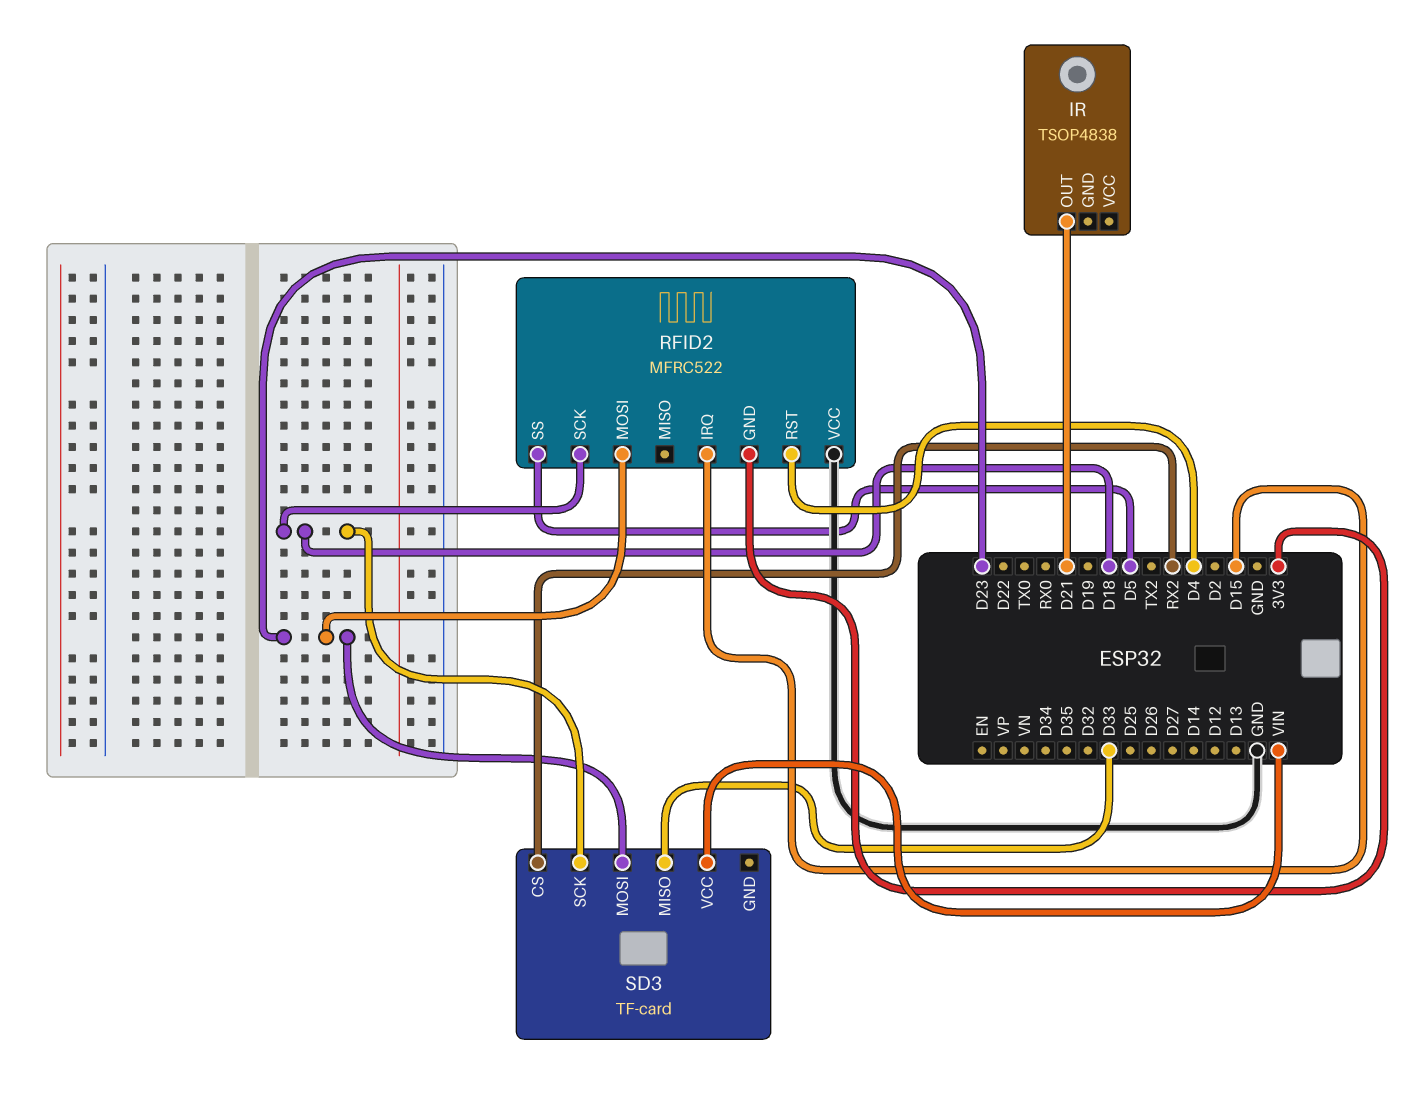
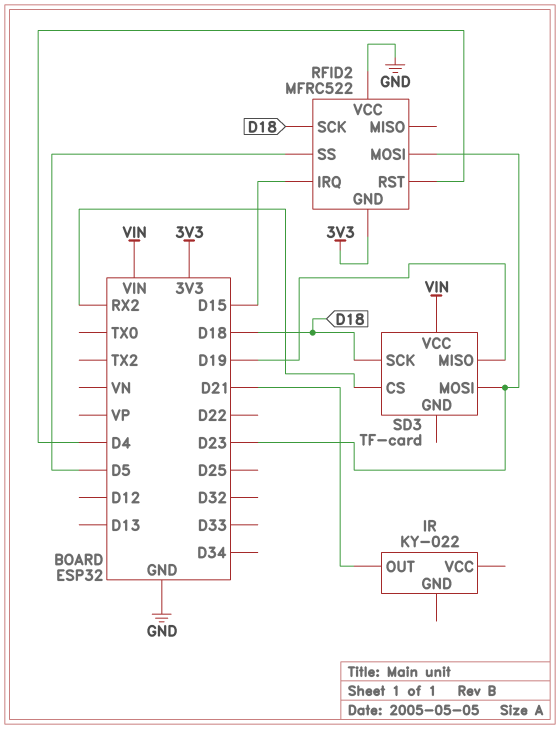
IR: TSOP4838 -> KY-022
SD3 pin MISO: D33 -> D19

